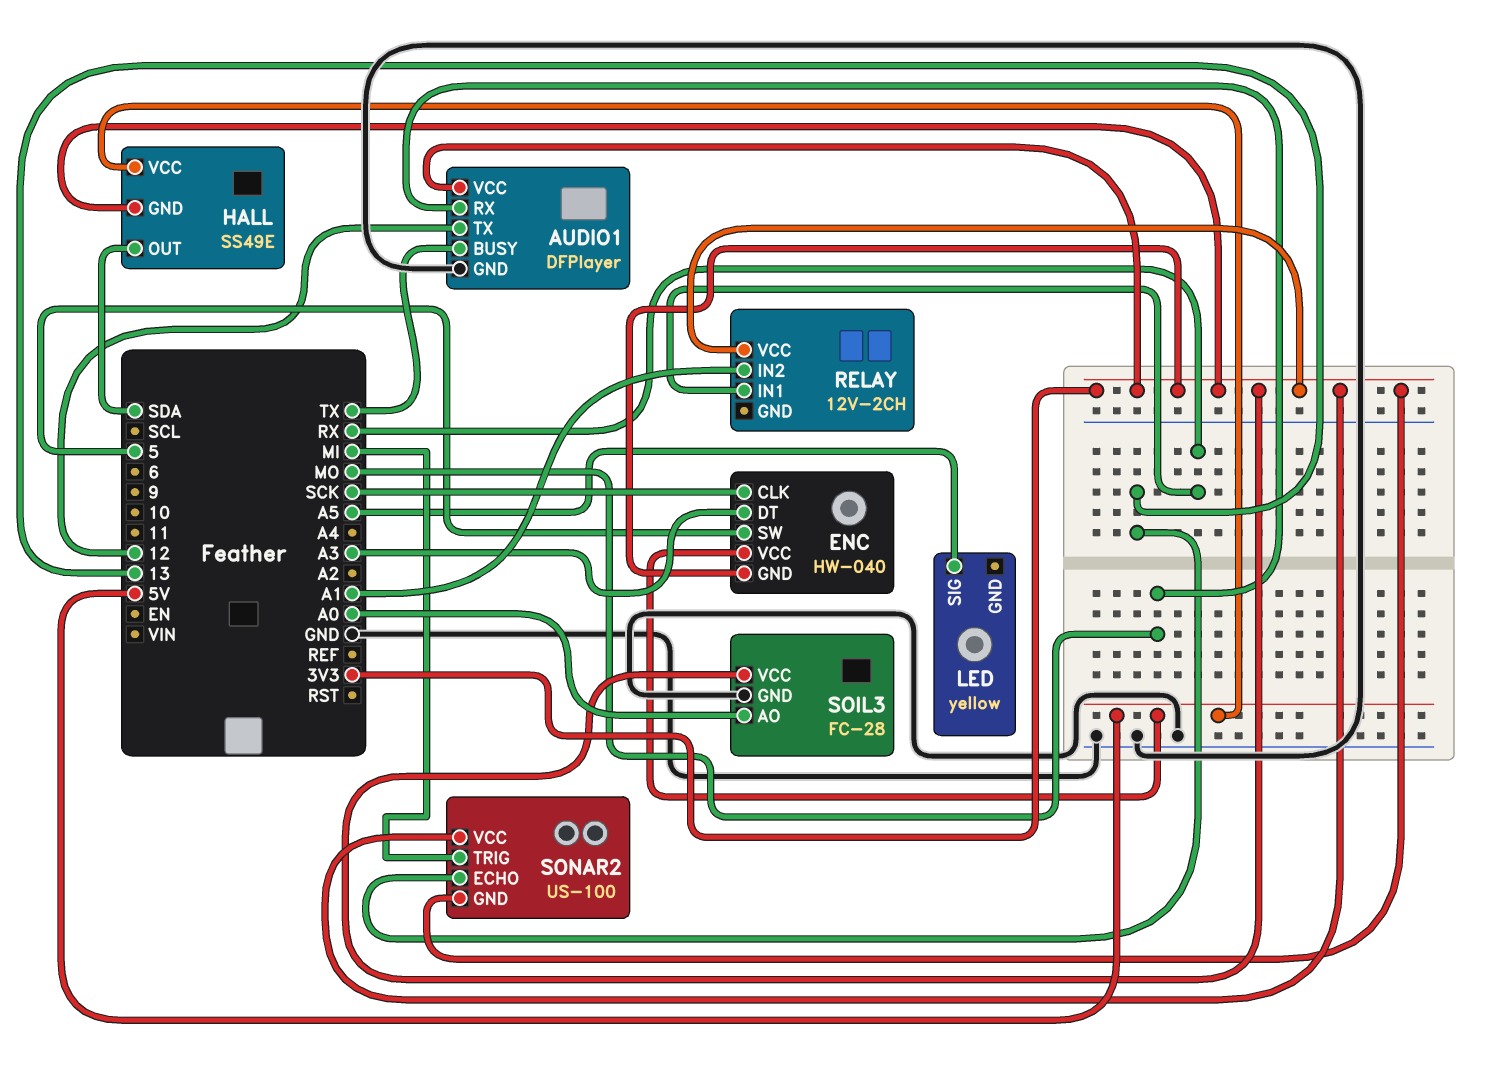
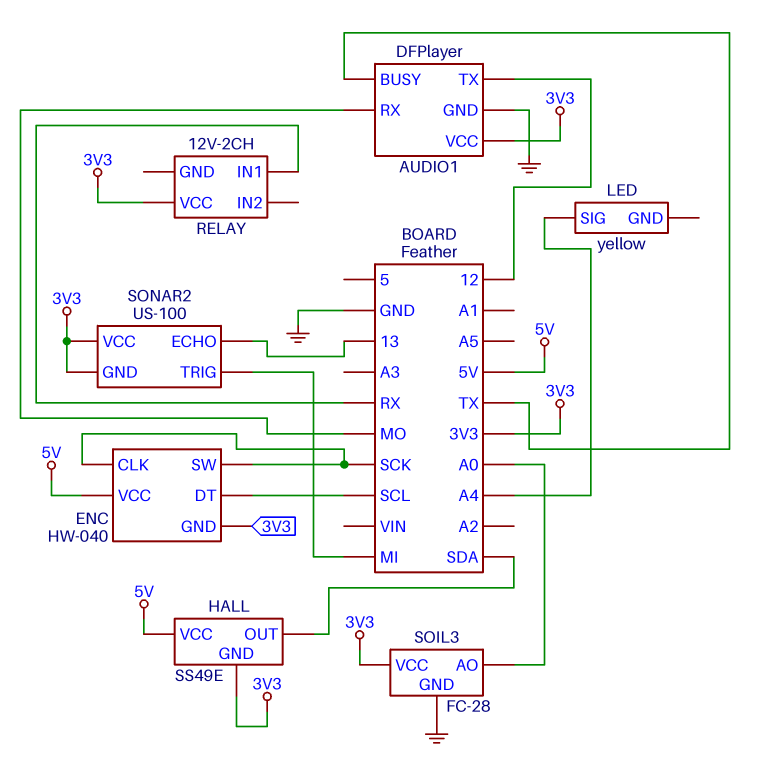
ENC pin DT: A3 -> SCL
ENC pin SW: 5 -> SCK
LED pin SIG: A5 -> A4
RELAY pin IN2: A1 -> none

